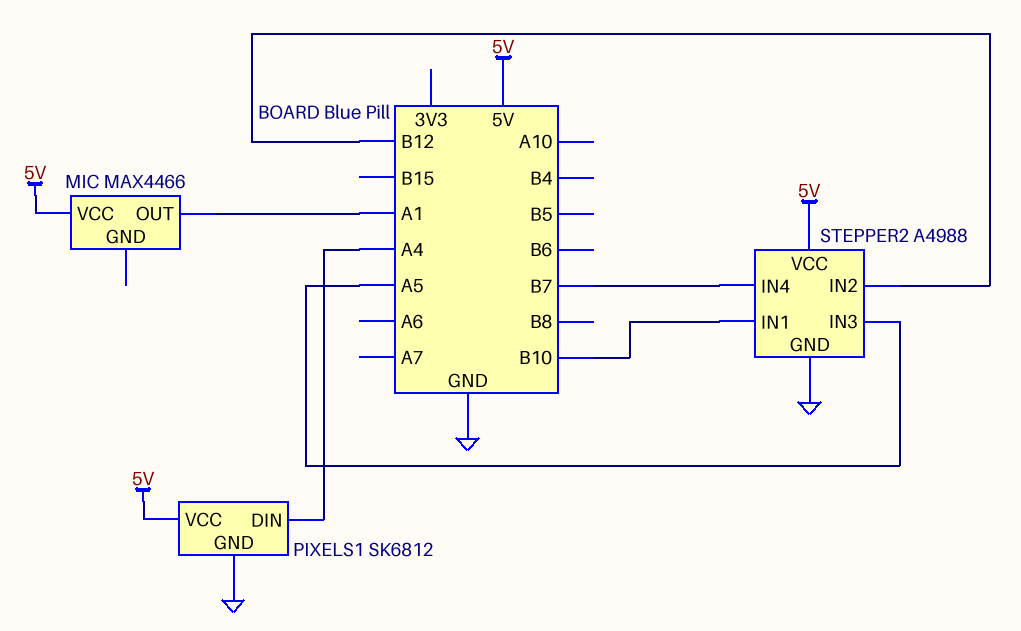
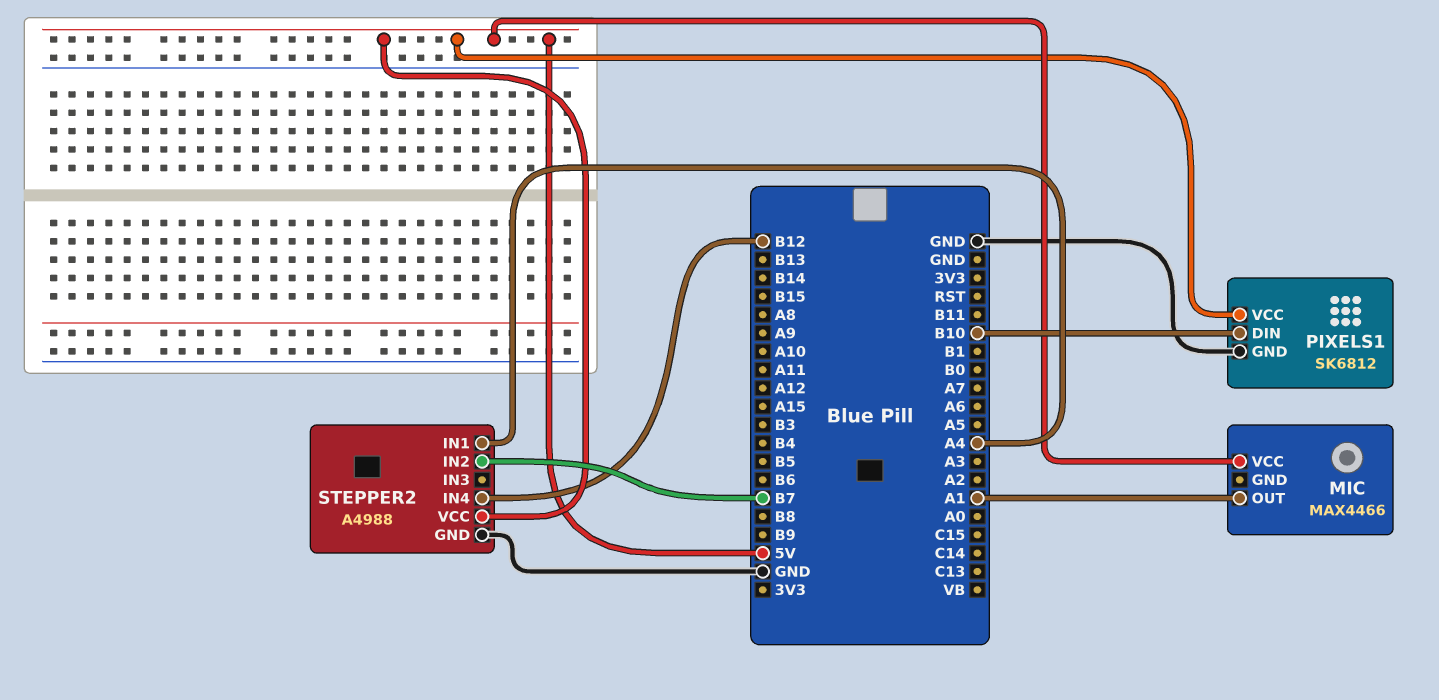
PIXELS1 pin DIN: A4 -> B10
STEPPER2 pin IN1: B10 -> A4
STEPPER2 pin IN2: B12 -> B7
STEPPER2 pin IN3: A5 -> none
STEPPER2 pin IN4: B7 -> B12

